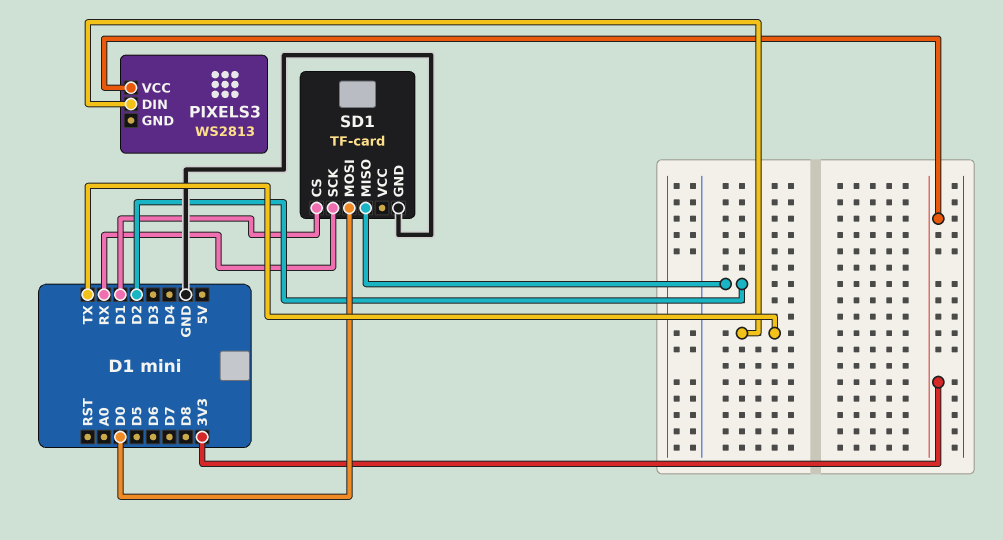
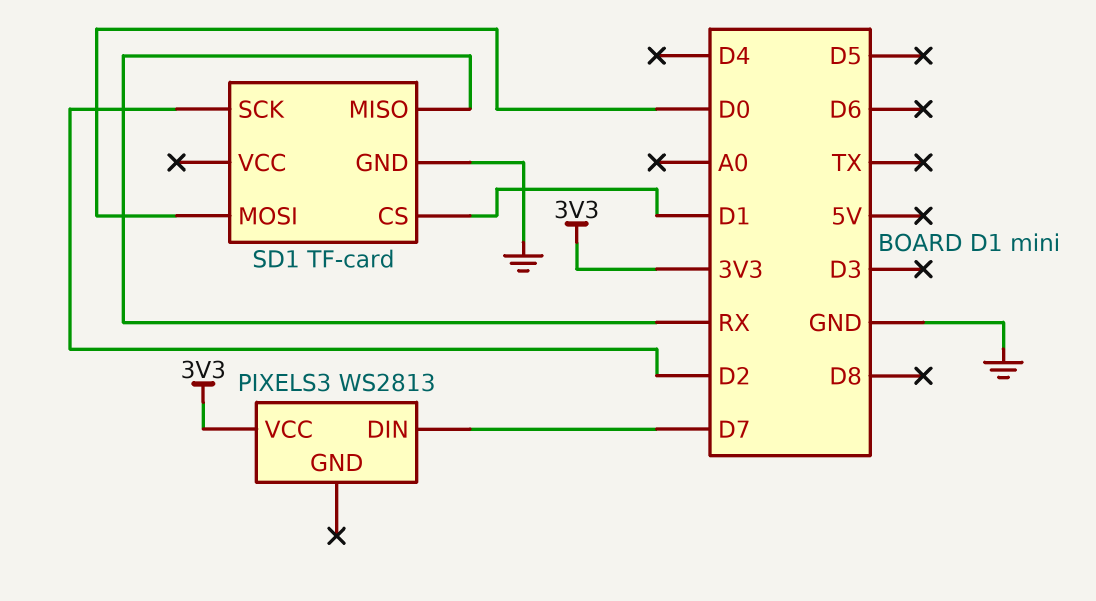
PIXELS3 pin DIN: TX -> D7
SD1 pin MISO: D2 -> RX
SD1 pin SCK: RX -> D2

